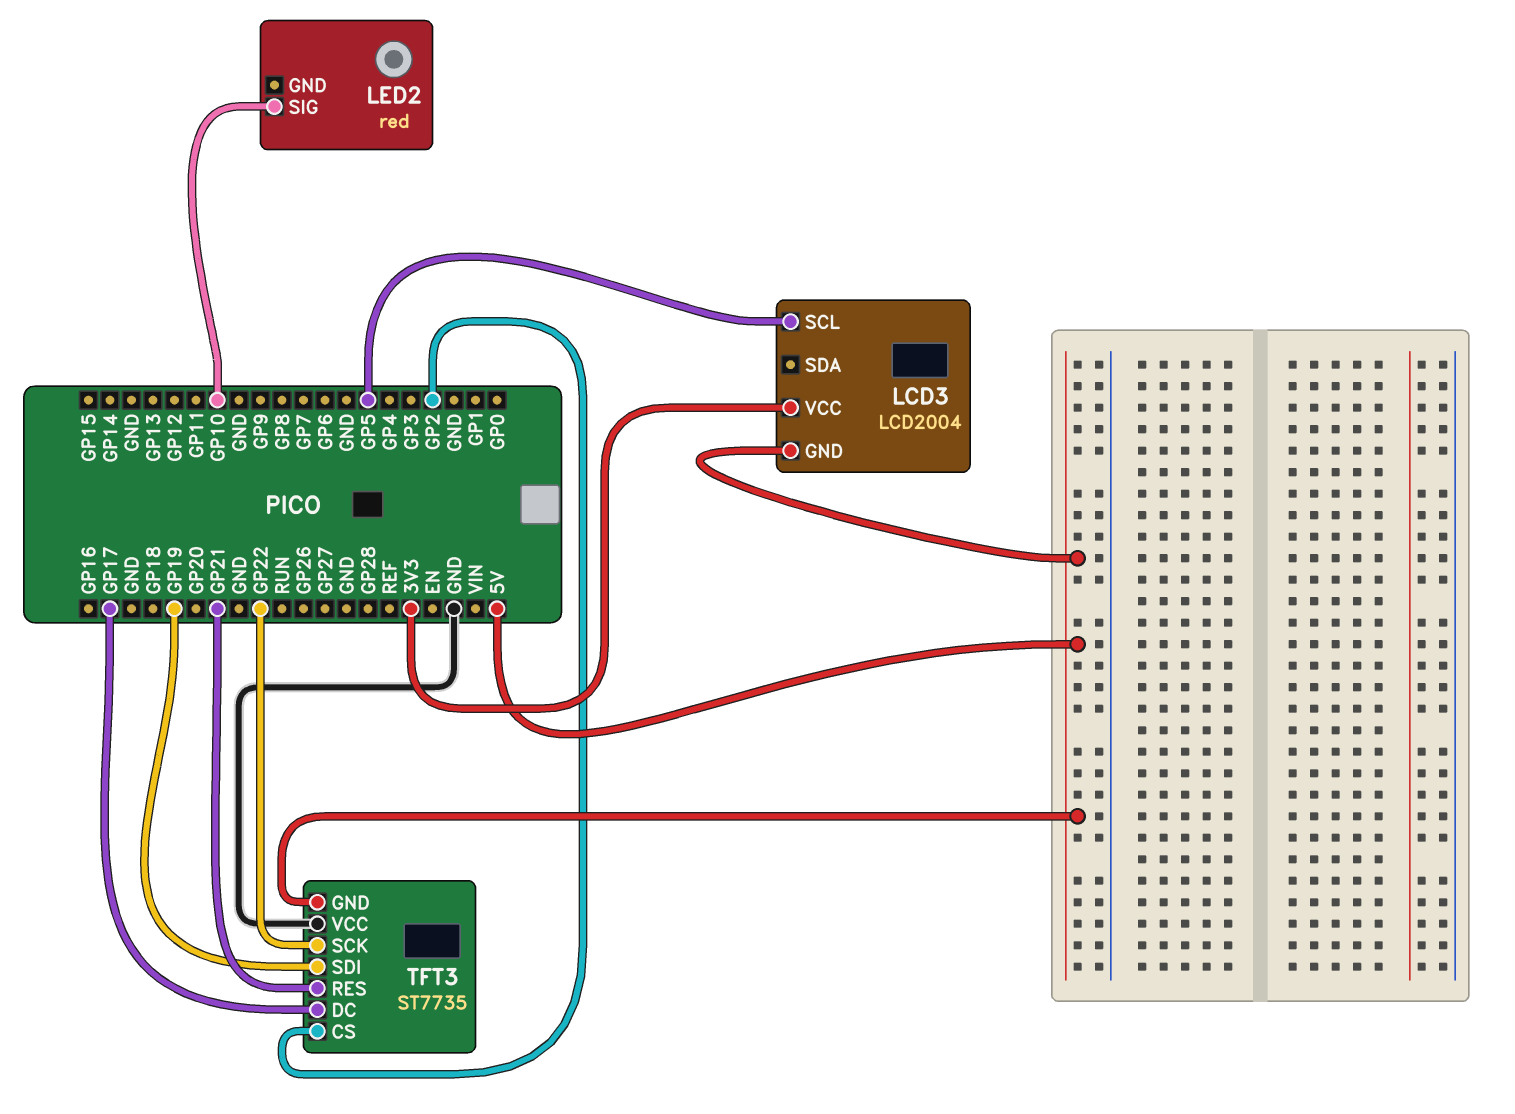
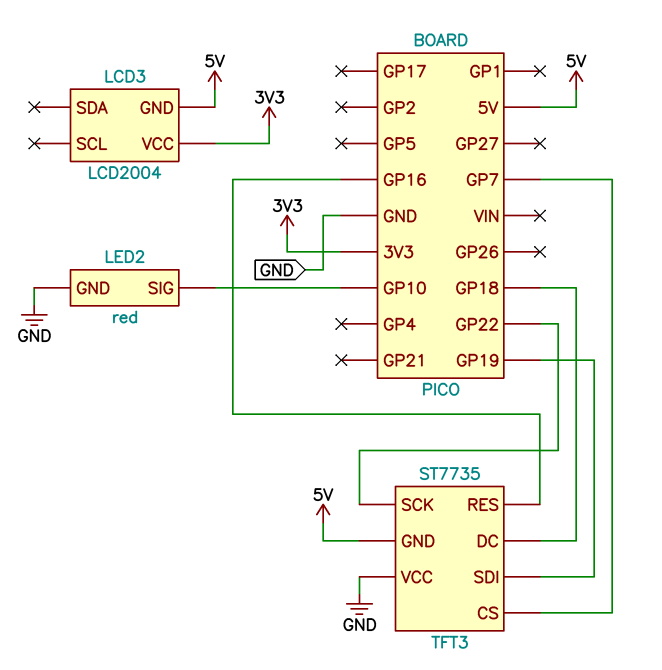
LCD3 pin SCL: GP5 -> none
LED2 pin GND: none -> GND
TFT3 pin CS: GP2 -> GP7
TFT3 pin DC: GP17 -> GP18
TFT3 pin RES: GP21 -> GP16

